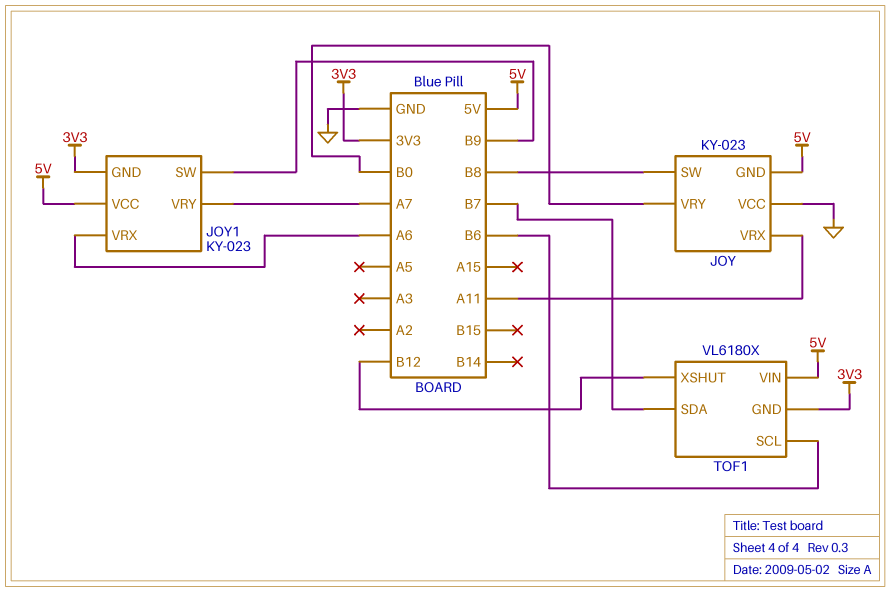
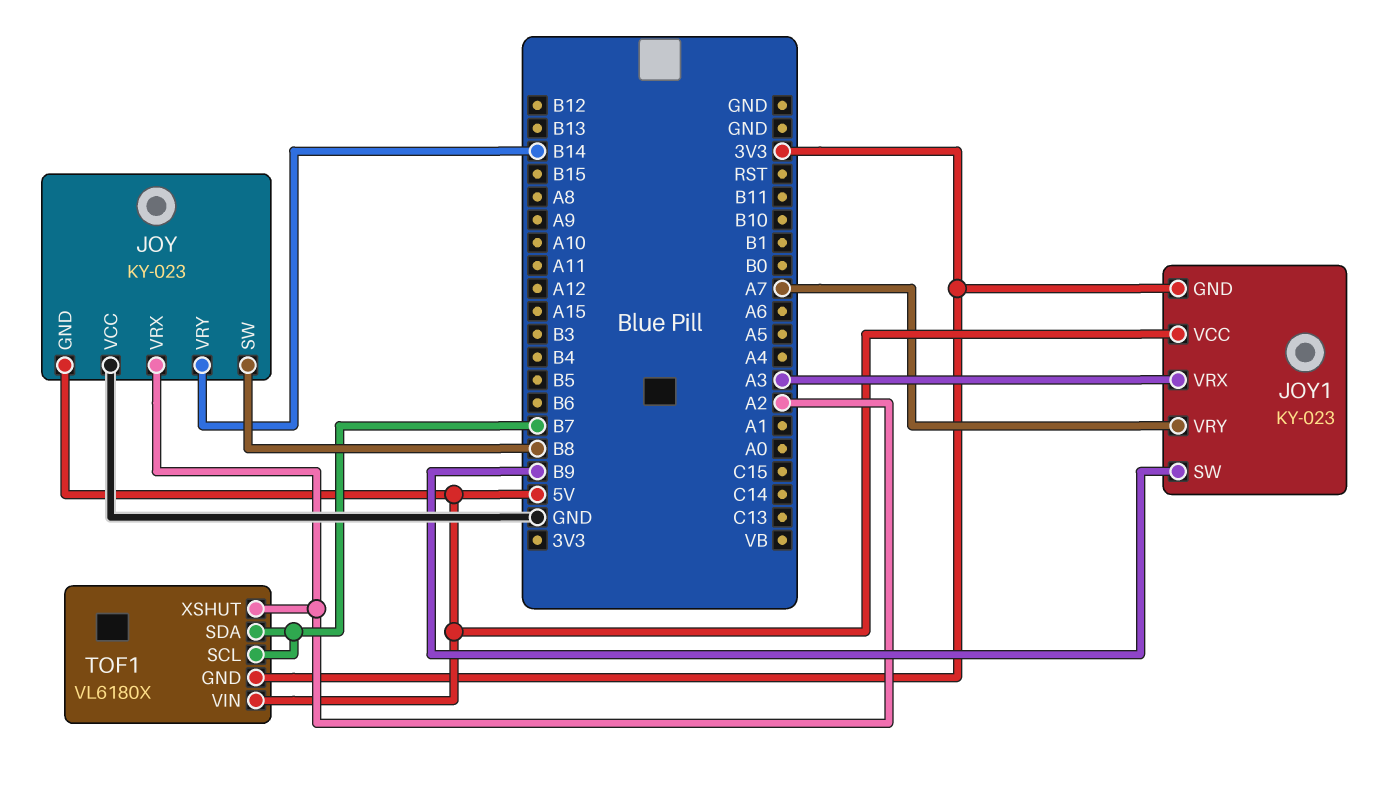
JOY pin VRX: A11 -> A2
JOY pin VRY: B0 -> B14
JOY1 pin VRX: A6 -> A3
TOF1 pin SCL: B6 -> B7
TOF1 pin XSHUT: B12 -> A2

